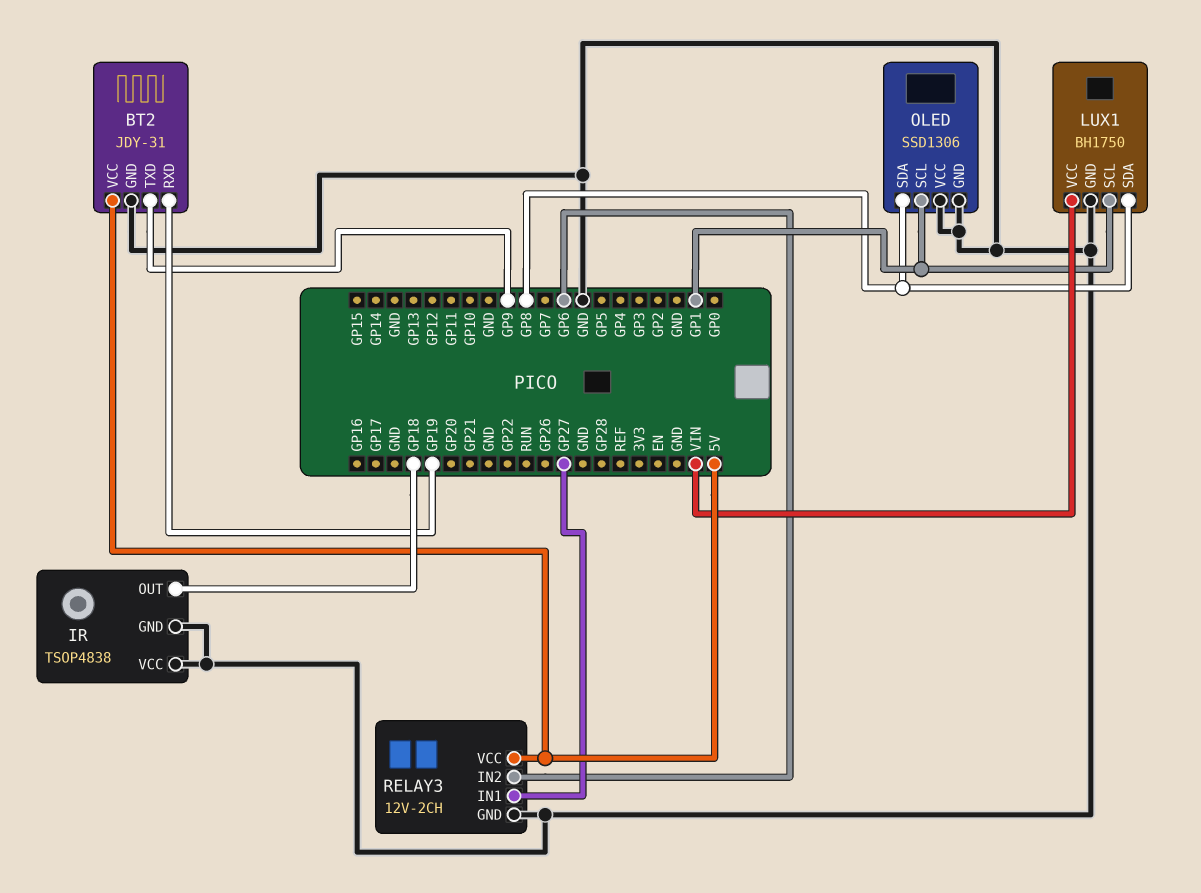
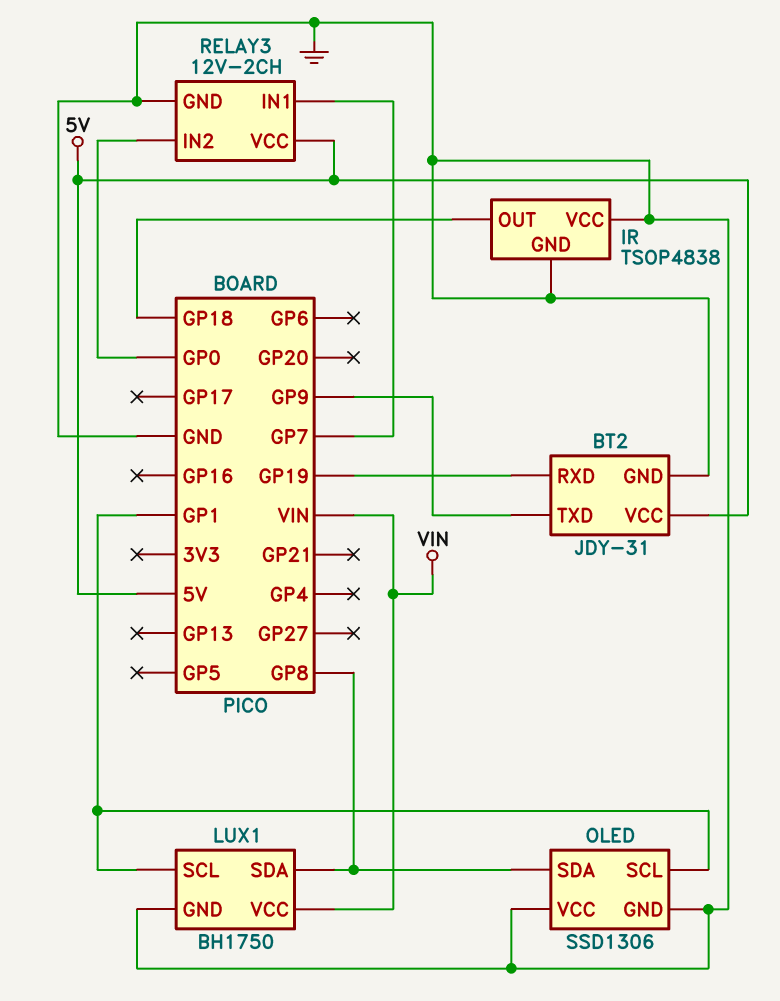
RELAY3 pin IN1: GP27 -> GP7
RELAY3 pin IN2: GP6 -> GP0

